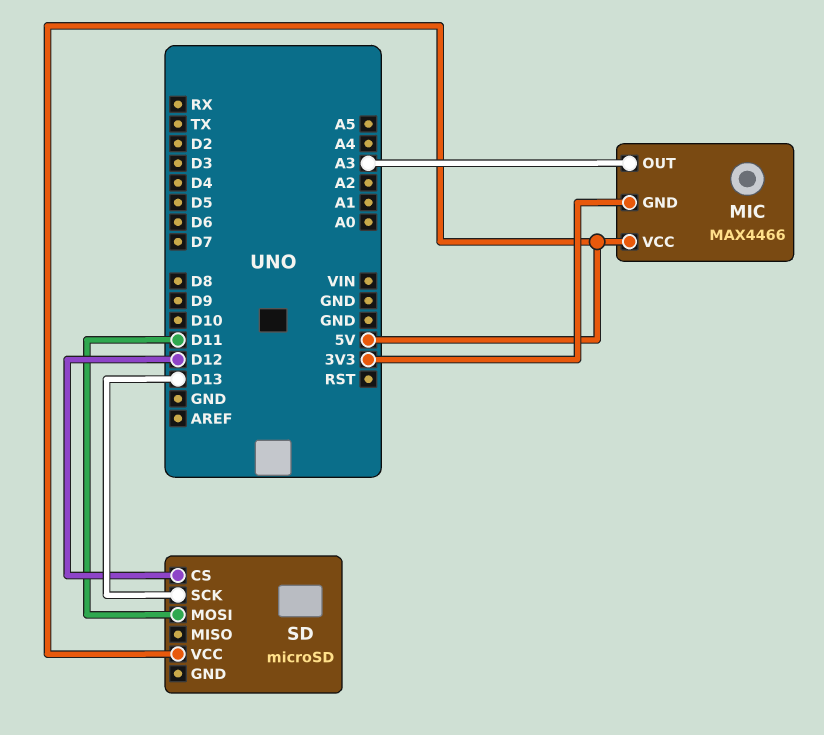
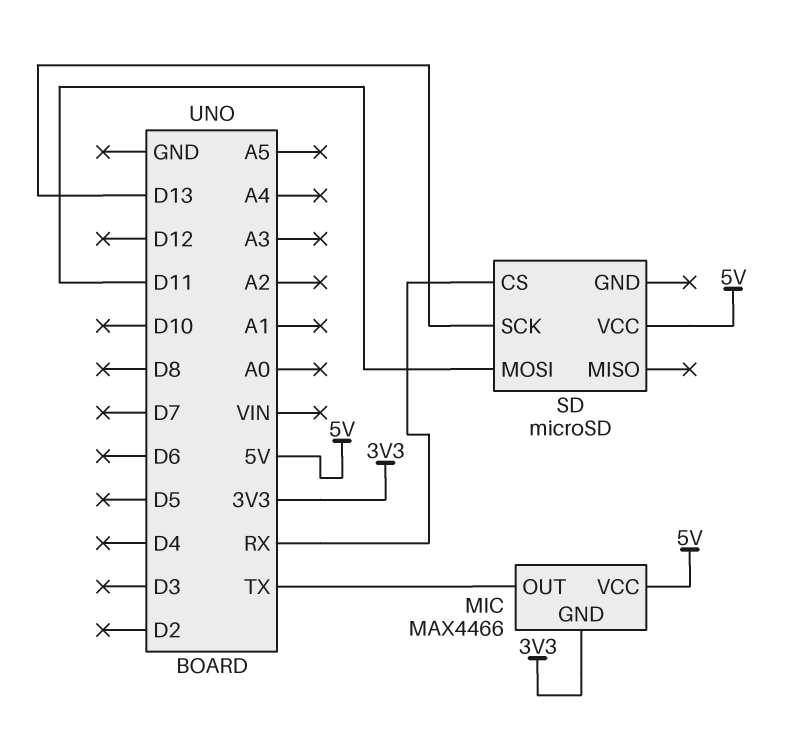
MIC pin OUT: A3 -> TX
SD pin CS: D12 -> RX

